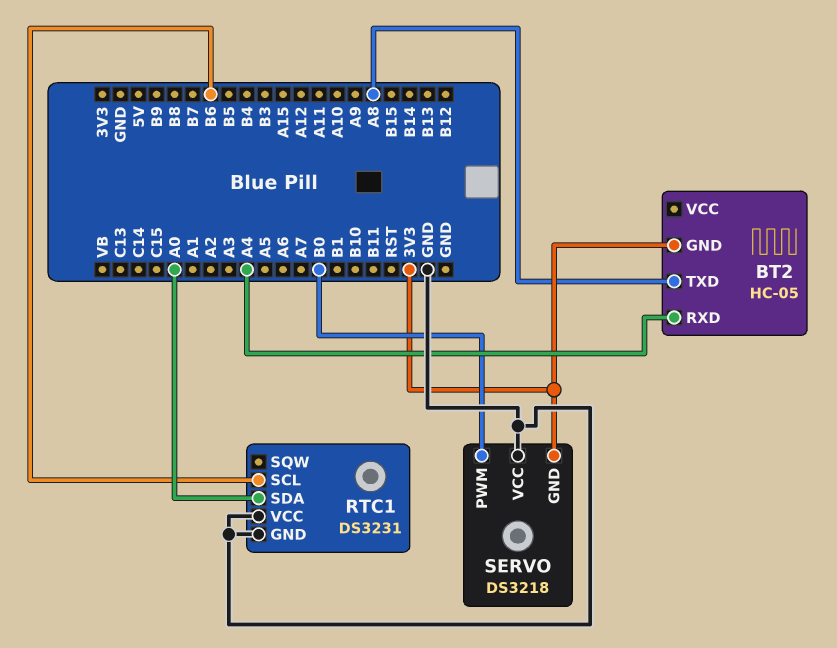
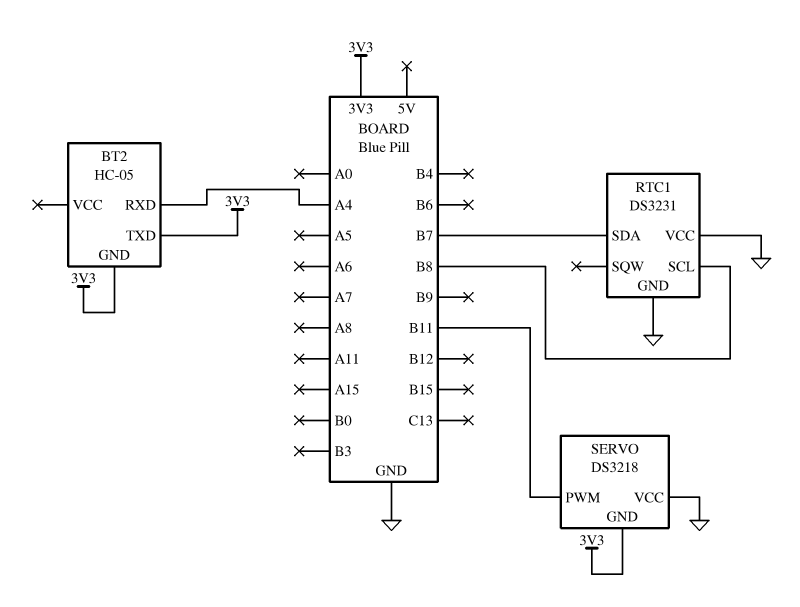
BT2 pin TXD: A8 -> 3V3
RTC1 pin SCL: B6 -> B8
RTC1 pin SDA: A0 -> B7
SERVO pin PWM: B0 -> B11

